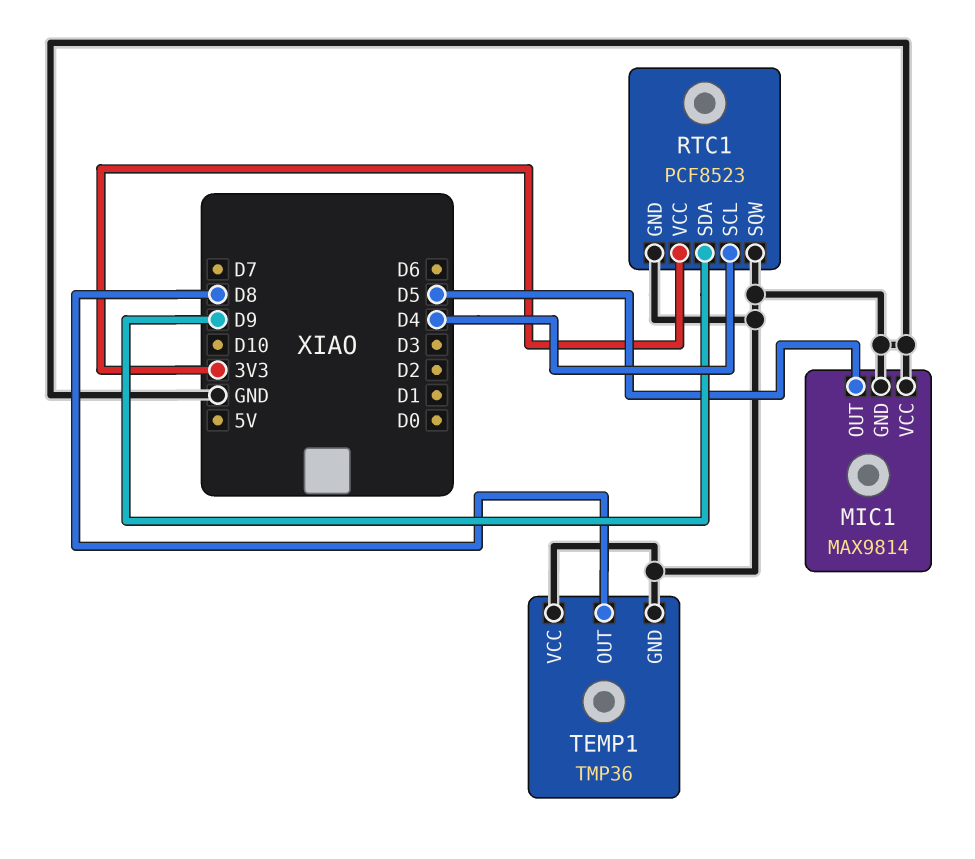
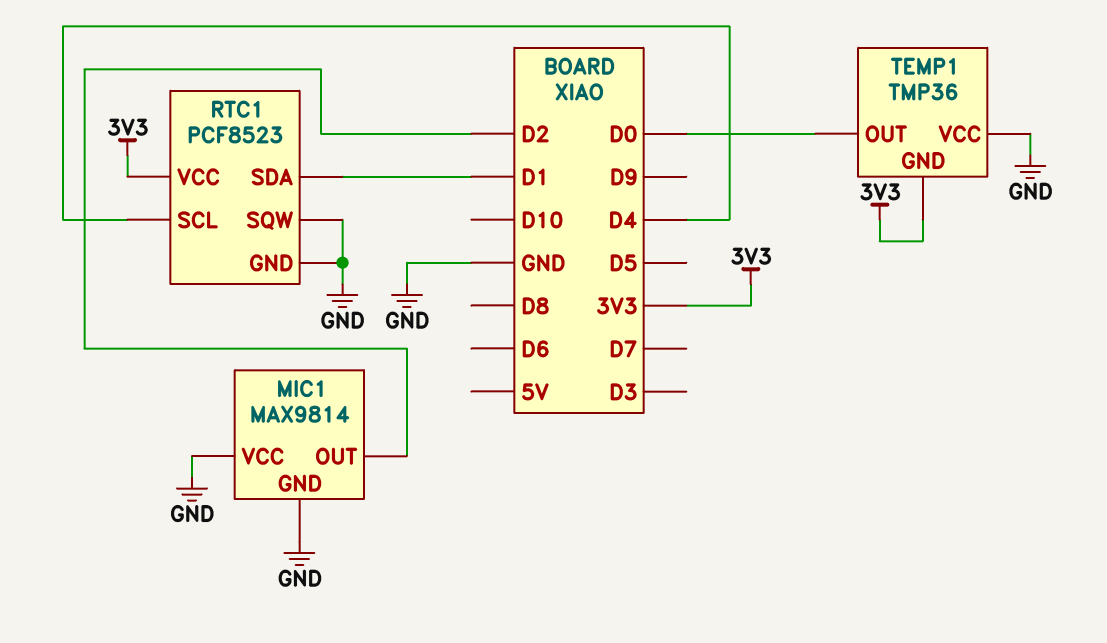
MIC1 pin OUT: D5 -> D2
RTC1 pin SDA: D9 -> D1
TEMP1 pin GND: GND -> 3V3
TEMP1 pin OUT: D8 -> D0

